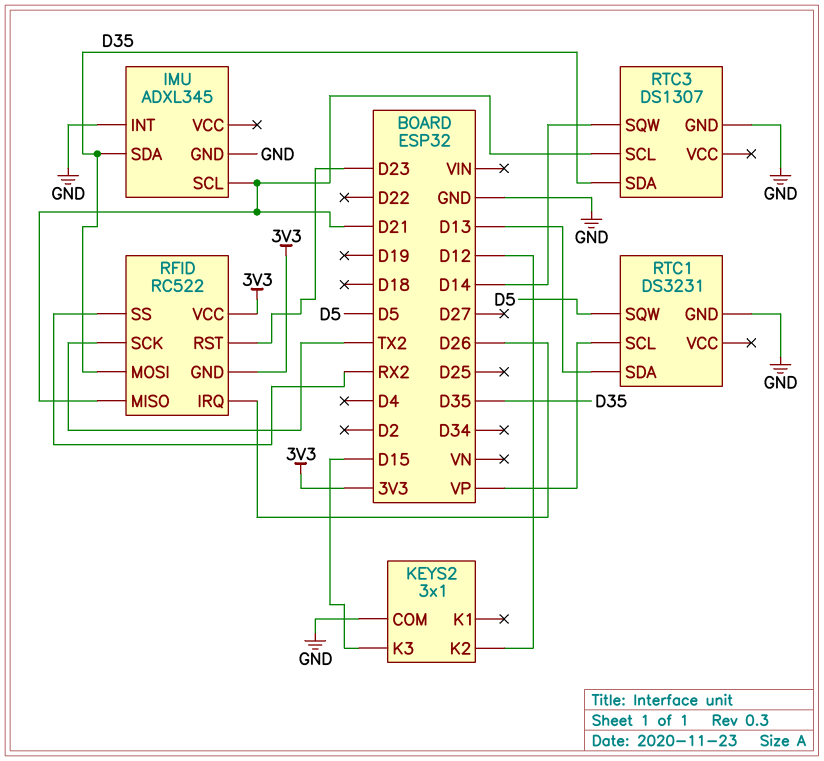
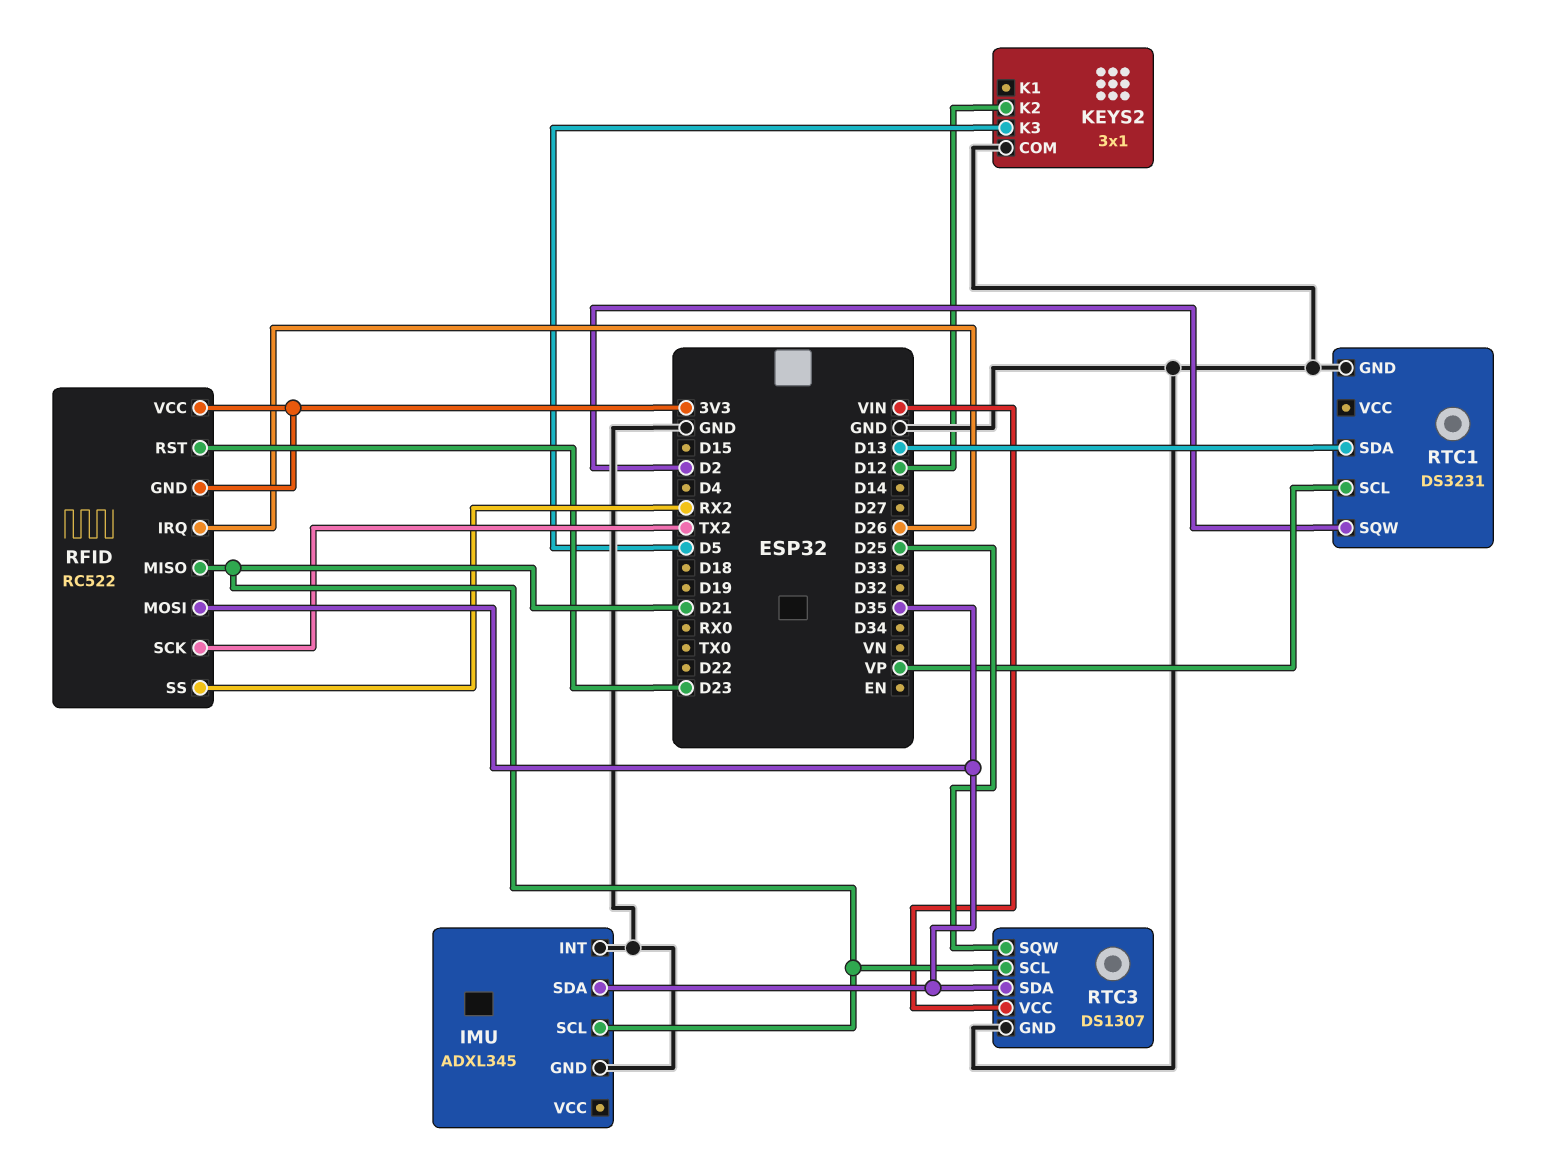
KEYS2 pin K3: D15 -> D5
RTC1 pin SQW: D5 -> D2
RTC3 pin SQW: D14 -> D25
RTC3 pin VCC: none -> VIN

